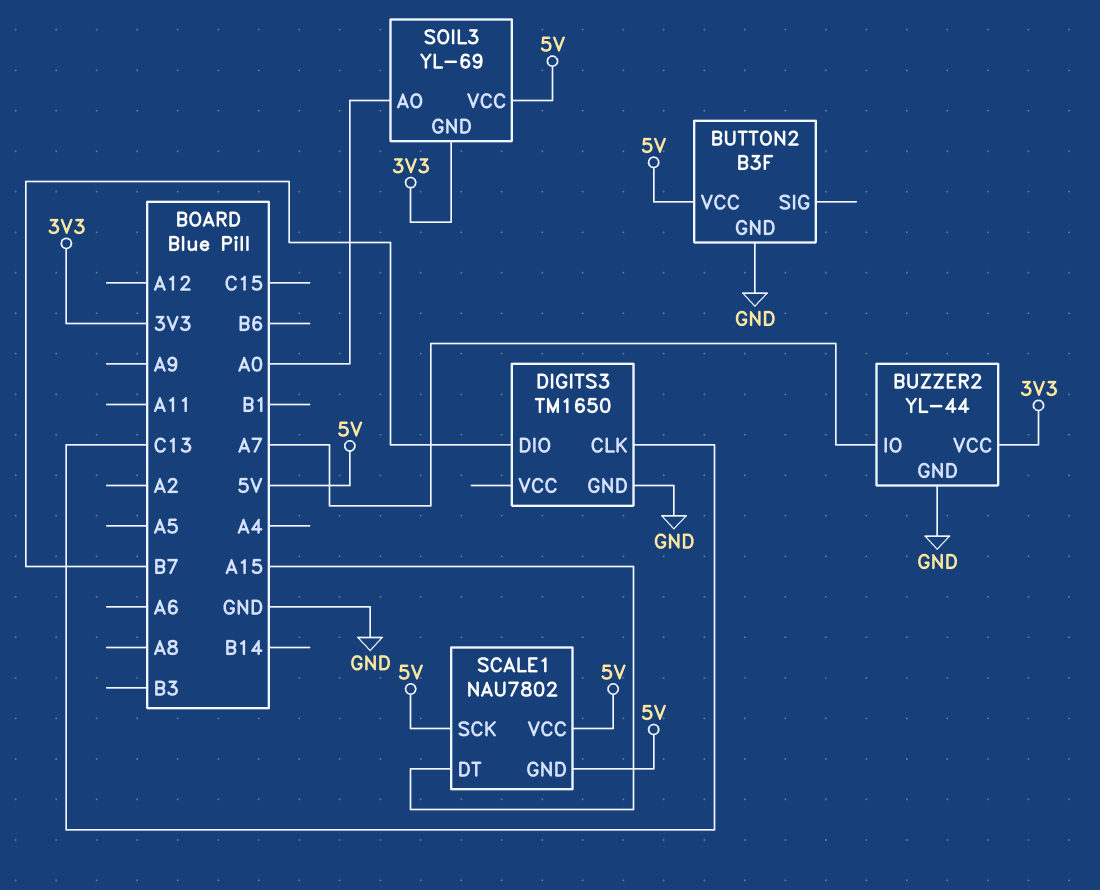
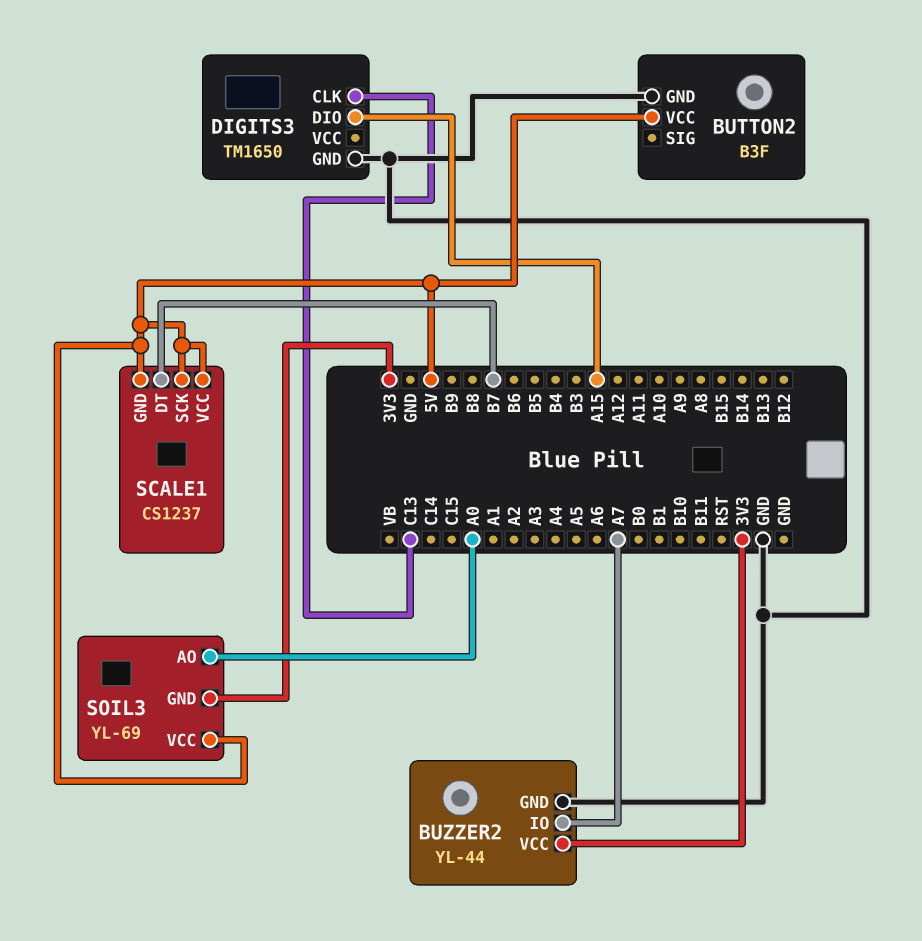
DIGITS3 pin DIO: B7 -> A15
SCALE1: NAU7802 -> CS1237
SCALE1 pin DT: A15 -> B7

